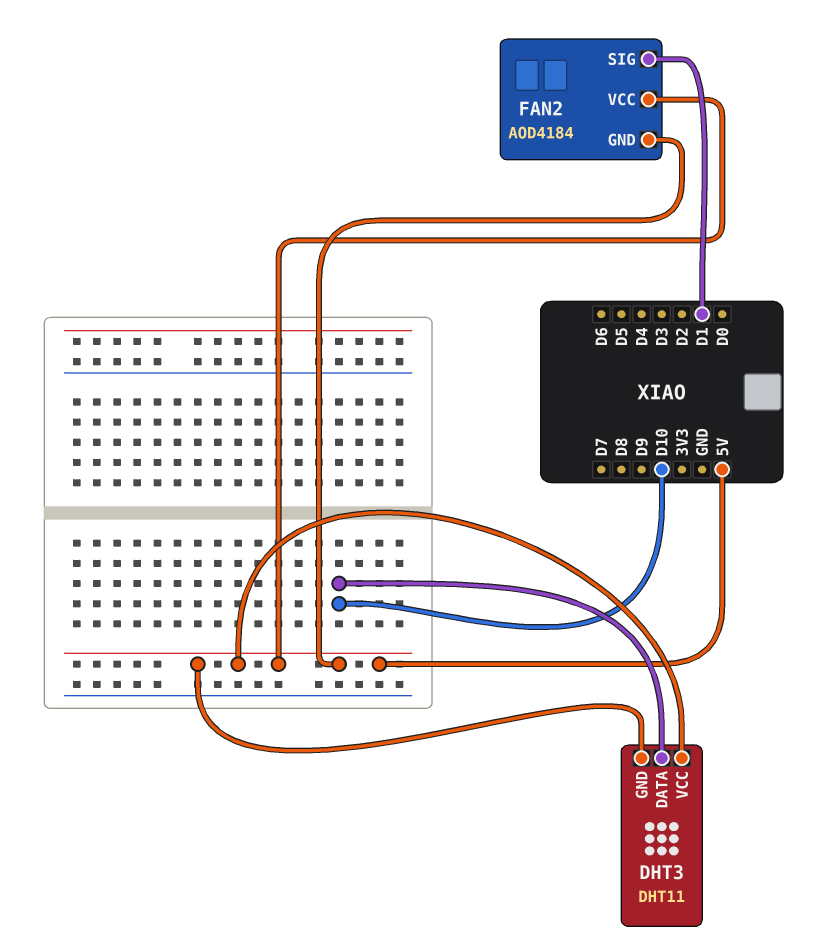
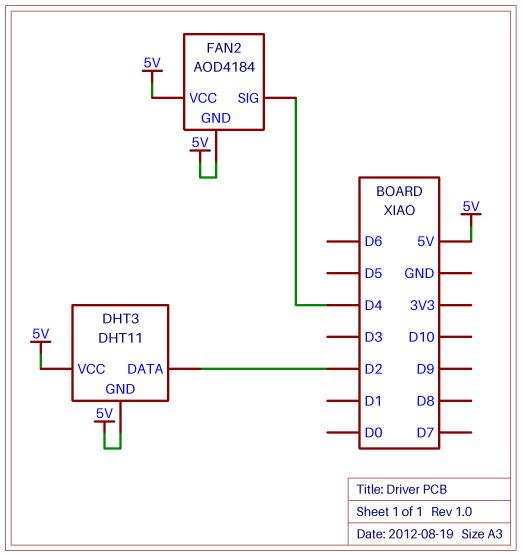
DHT3 pin DATA: D10 -> D2
FAN2 pin SIG: D1 -> D4

